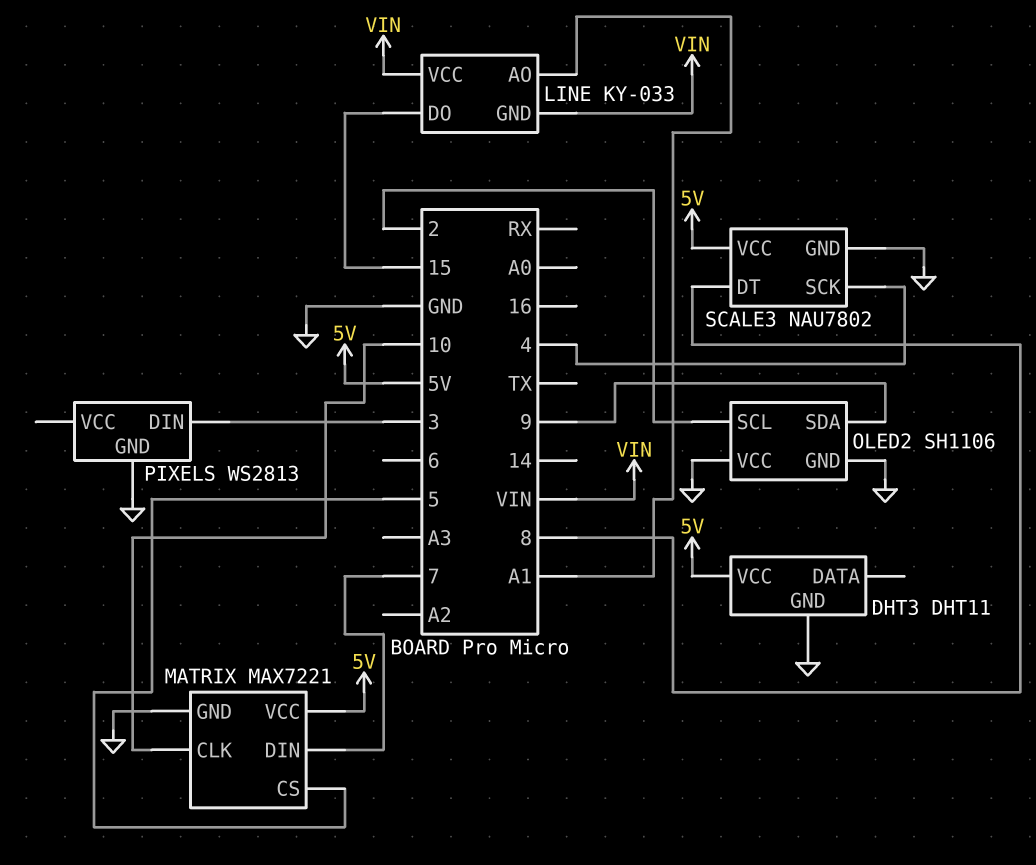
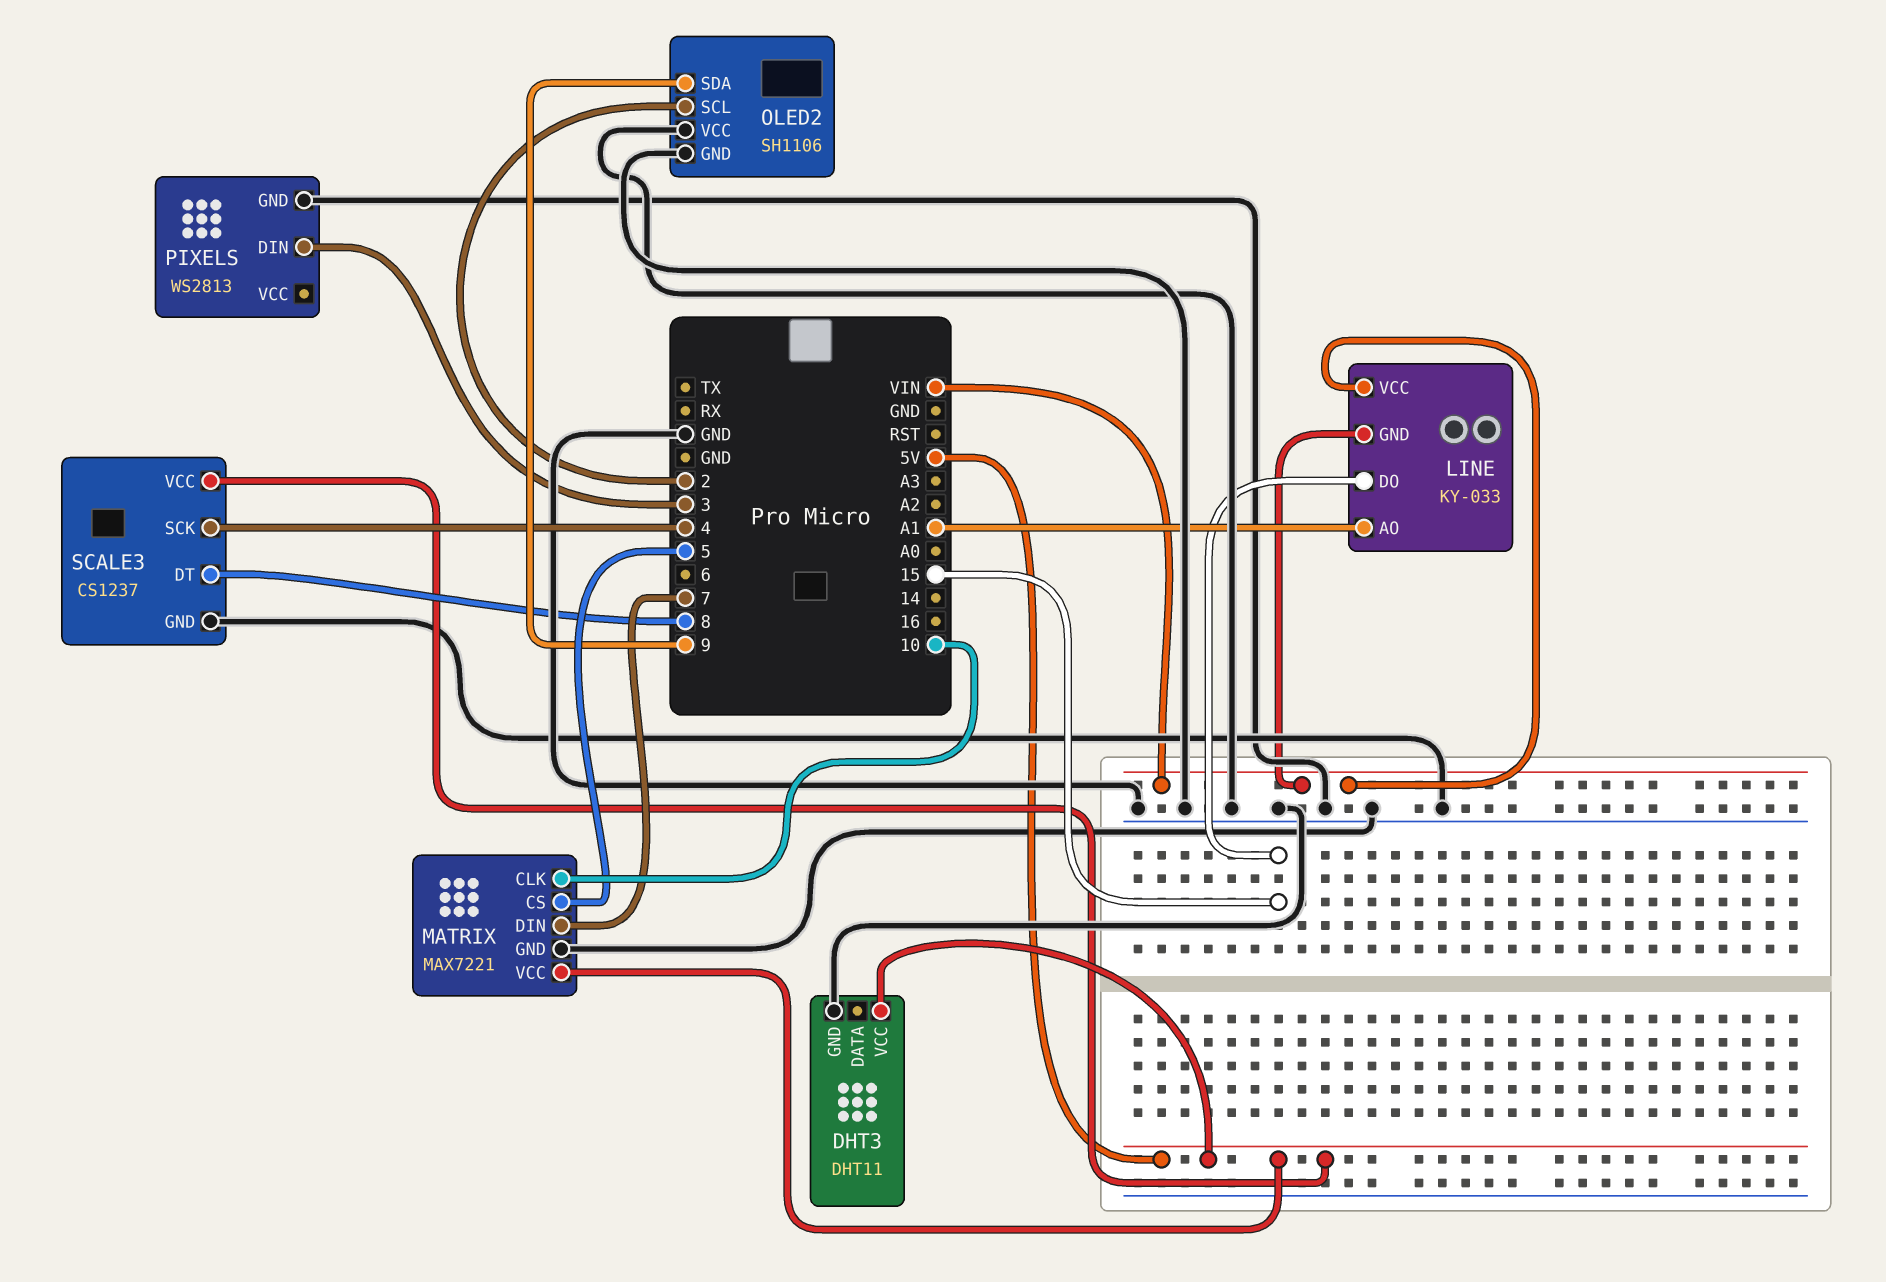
SCALE3: NAU7802 -> CS1237

